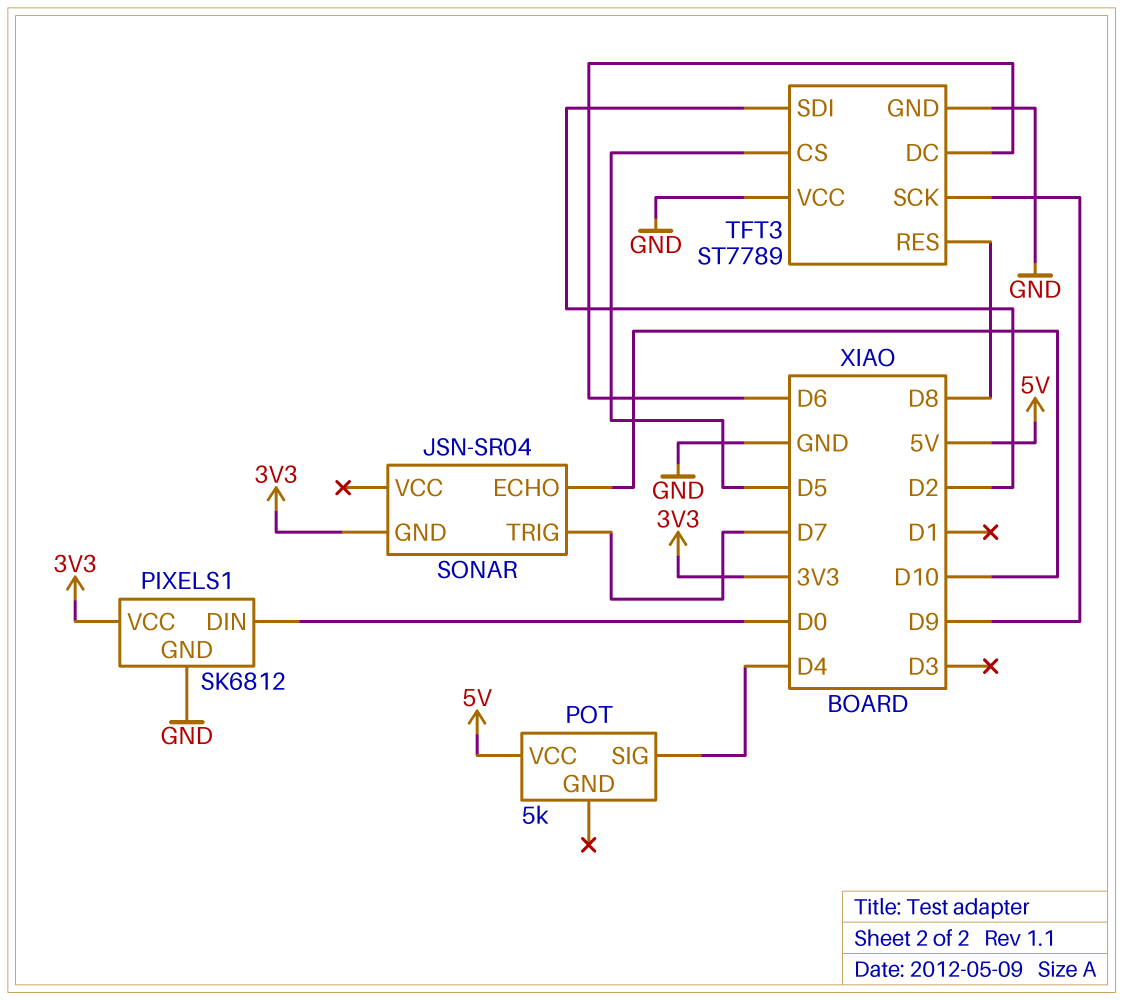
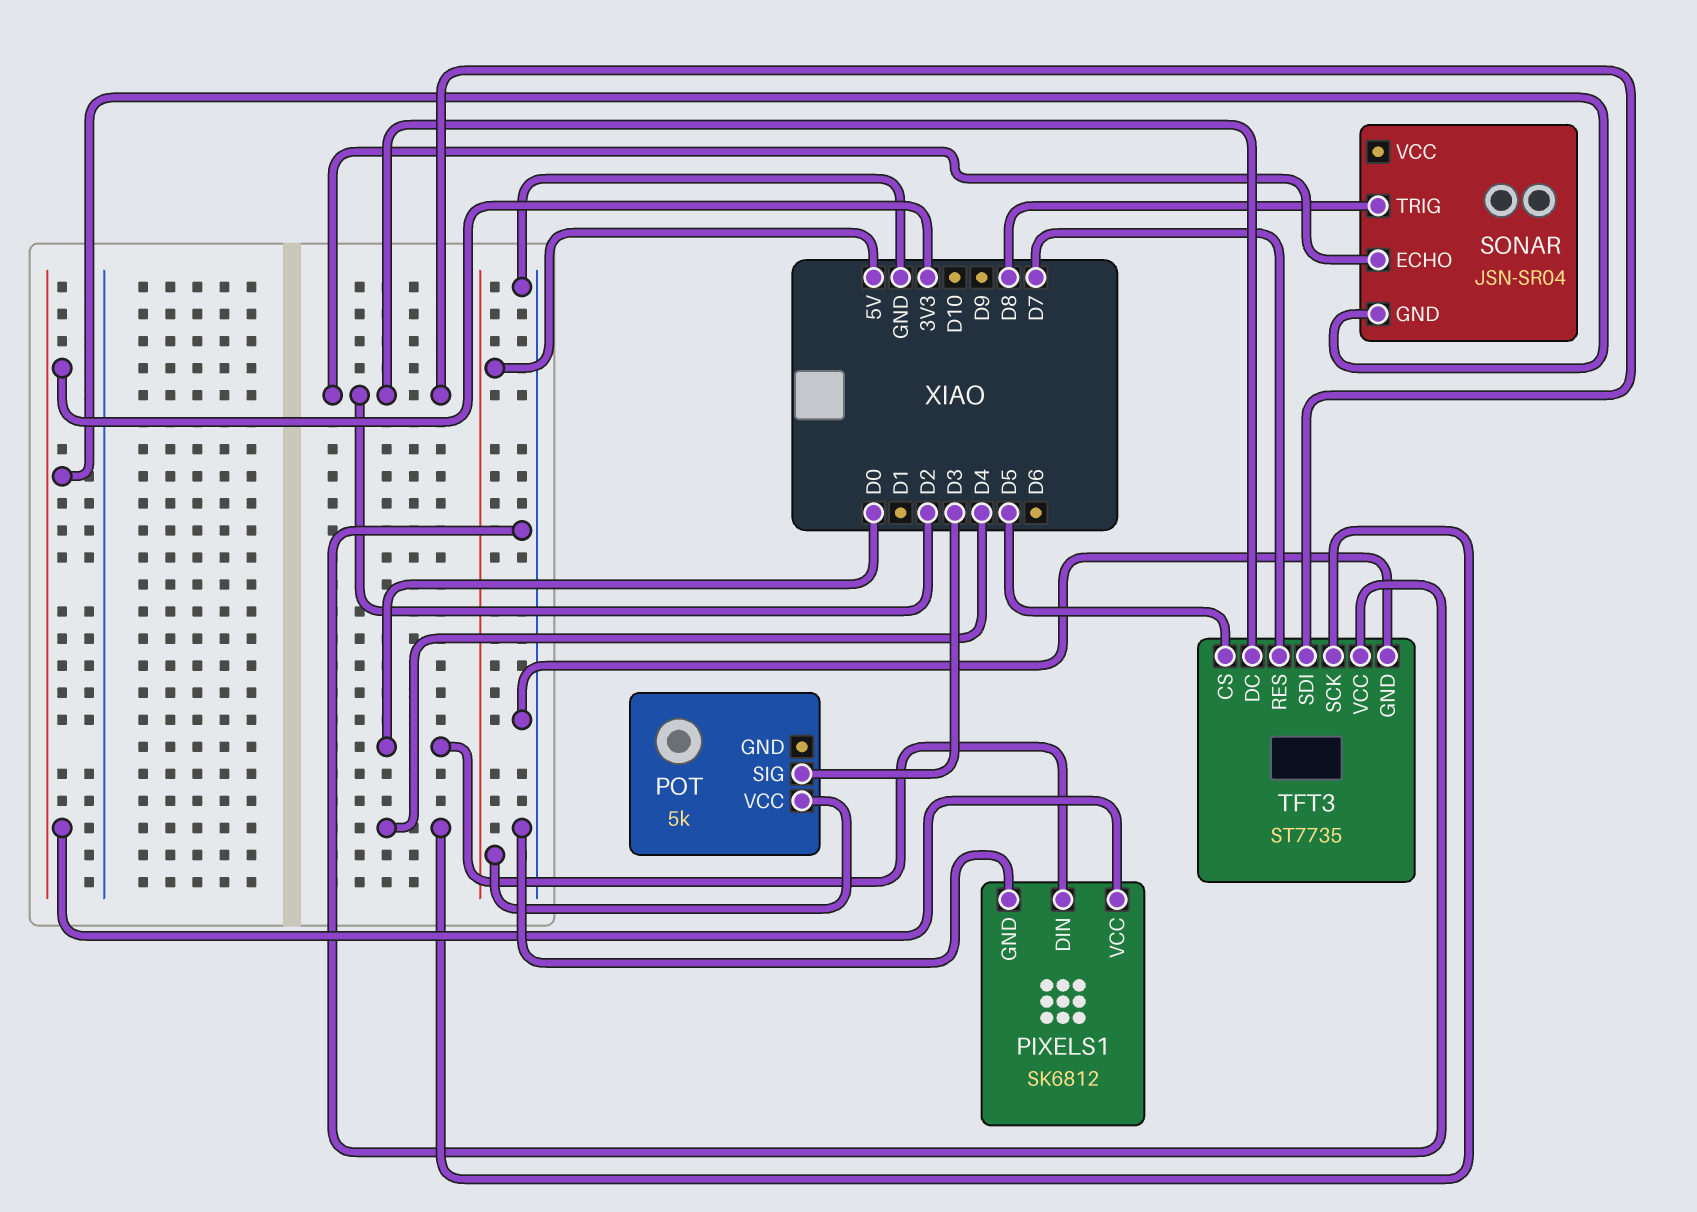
POT pin SIG: D4 -> D3
SONAR pin ECHO: D10 -> D2
SONAR pin TRIG: D7 -> D8
TFT3: ST7789 -> ST7735
TFT3 pin DC: D6 -> D2
TFT3 pin RES: D8 -> D7
TFT3 pin SCK: D9 -> D4

